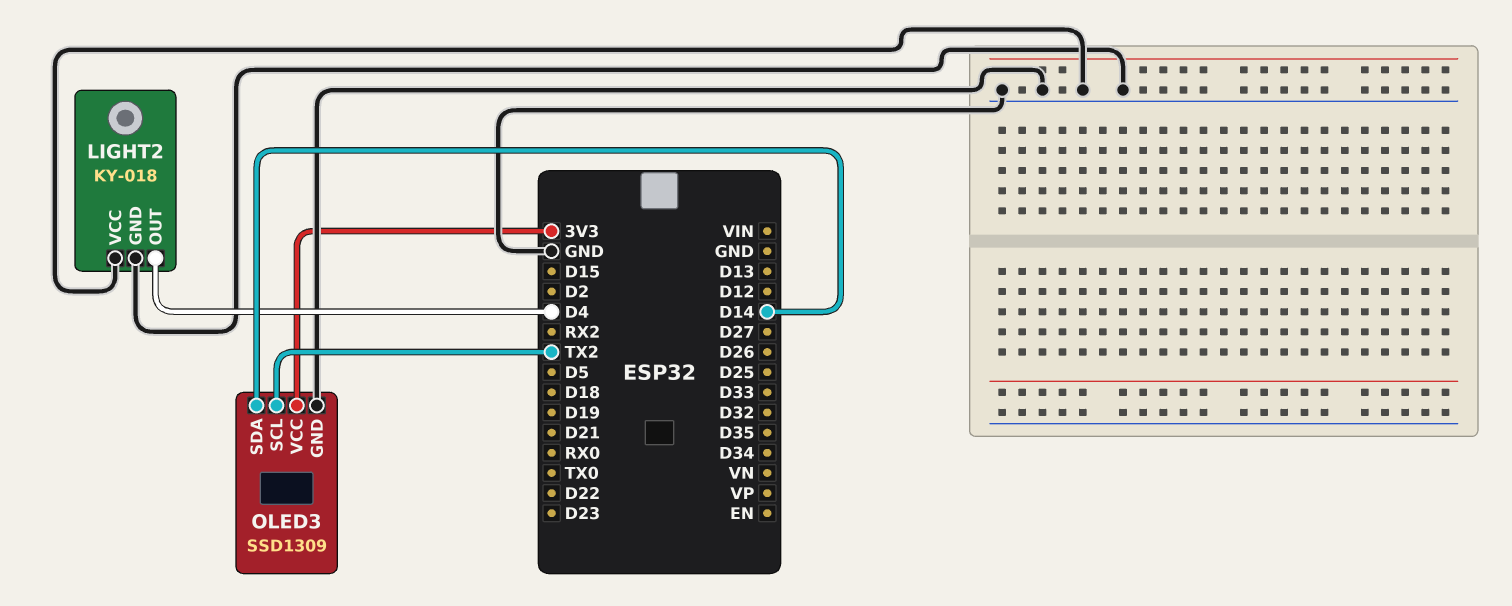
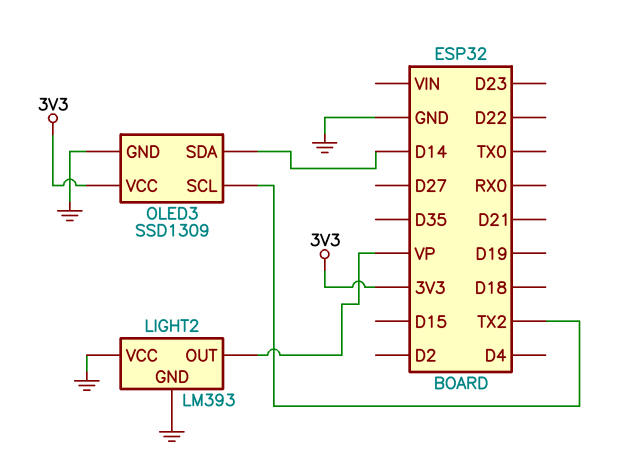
LIGHT2: KY-018 -> LM393
LIGHT2 pin OUT: D4 -> VP

